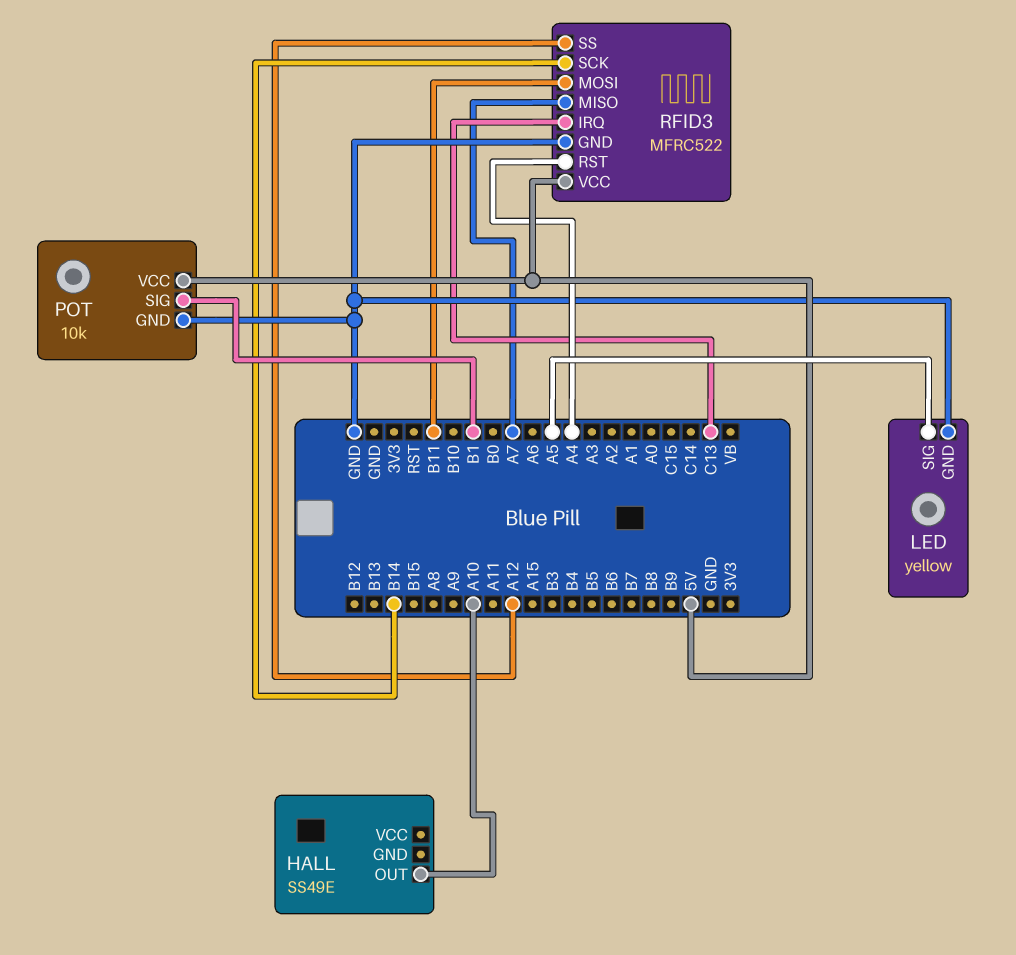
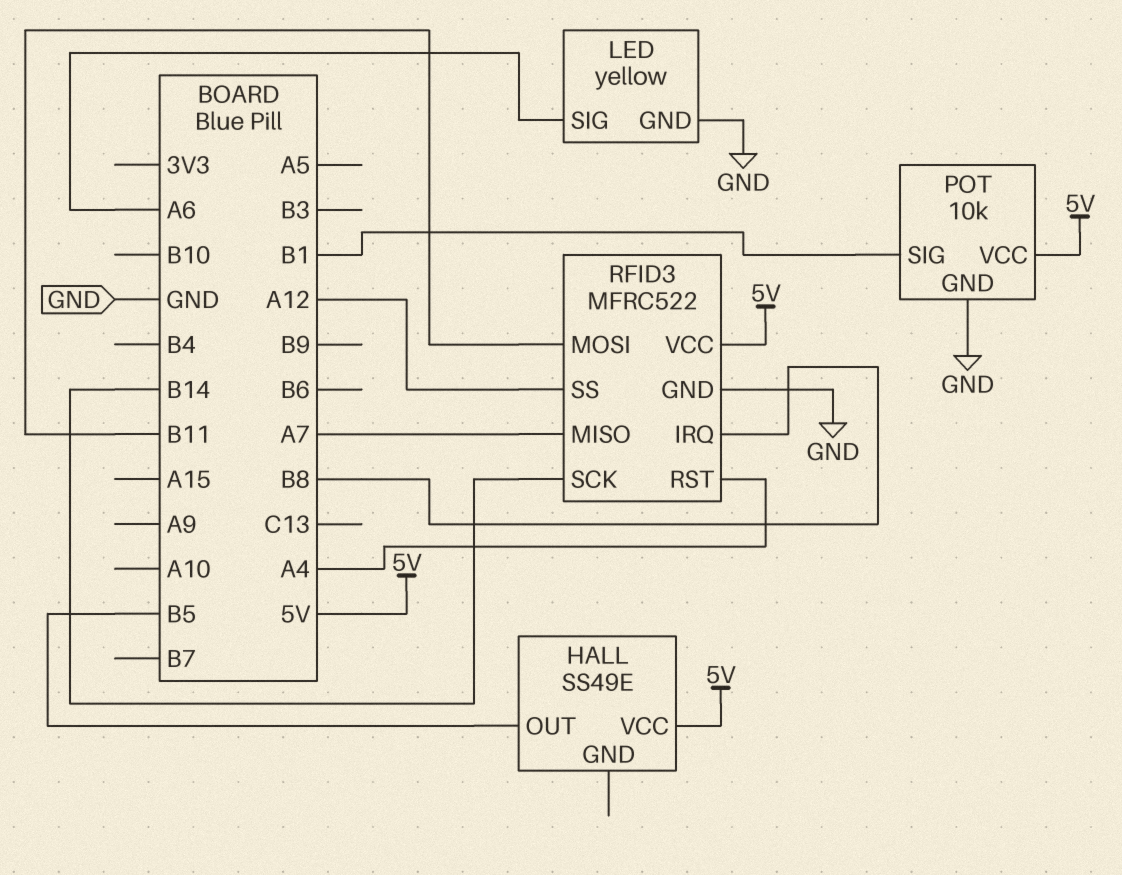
HALL pin OUT: A10 -> B5
HALL pin VCC: none -> 5V
LED pin SIG: A5 -> A6
RFID3 pin IRQ: C13 -> B8

